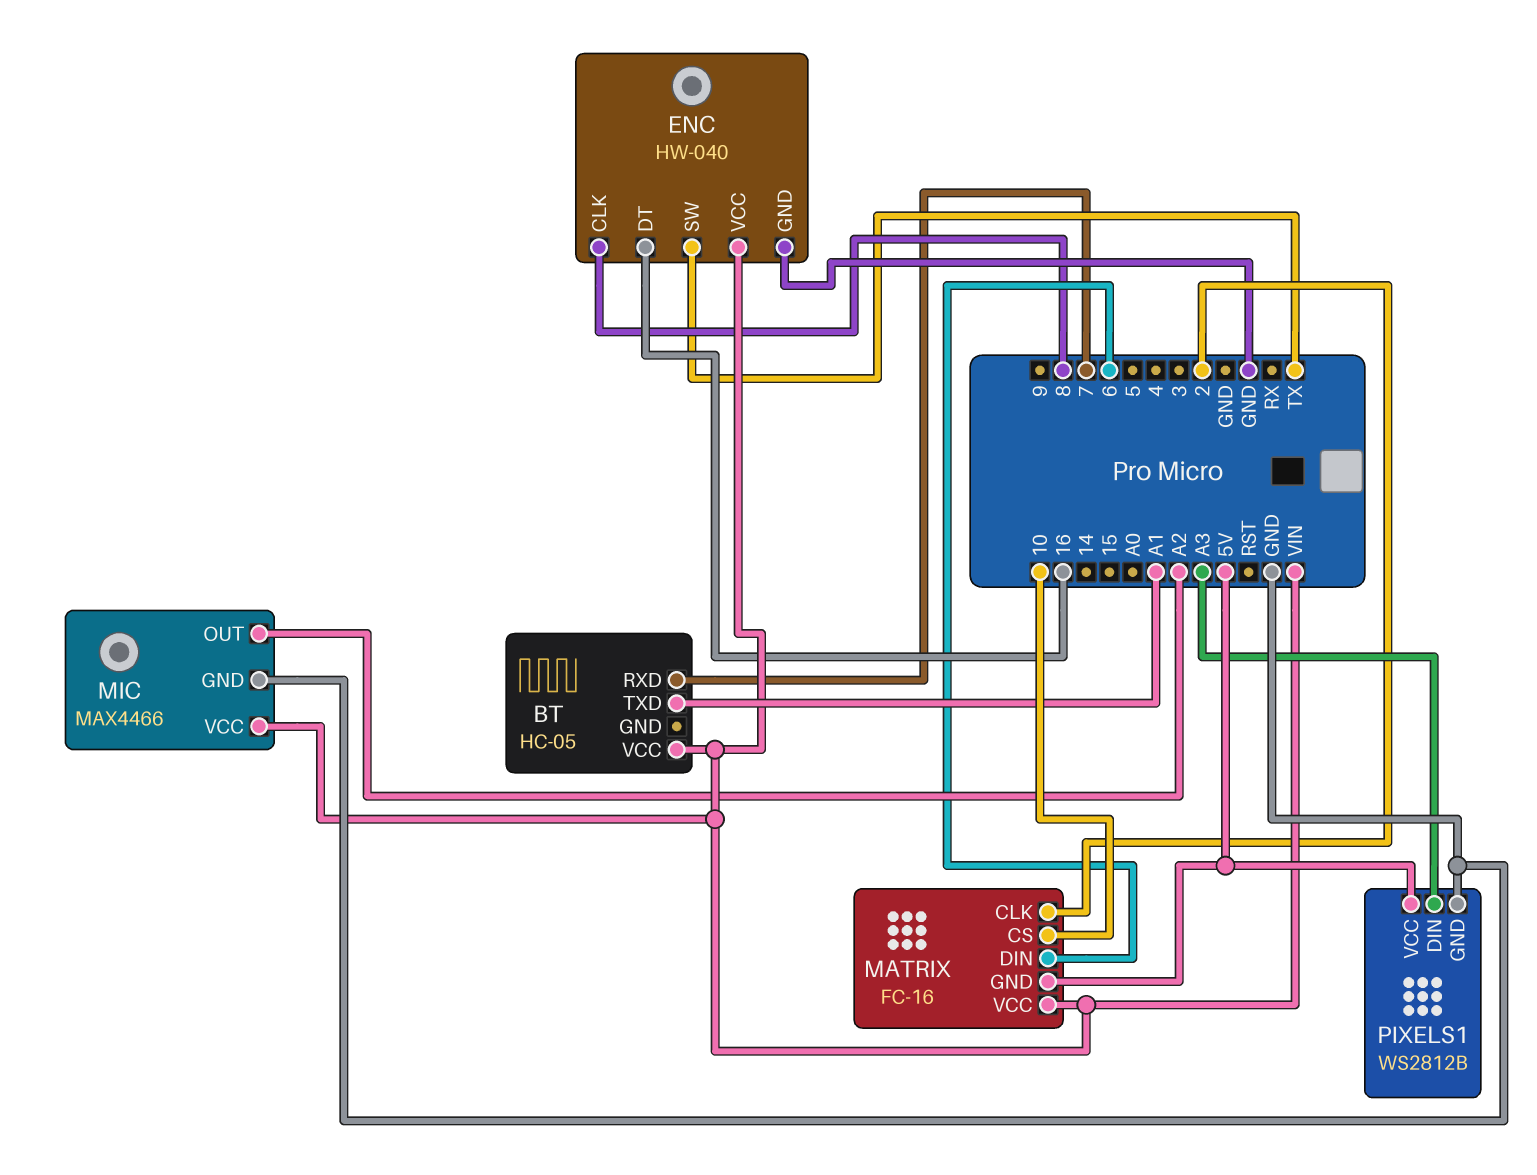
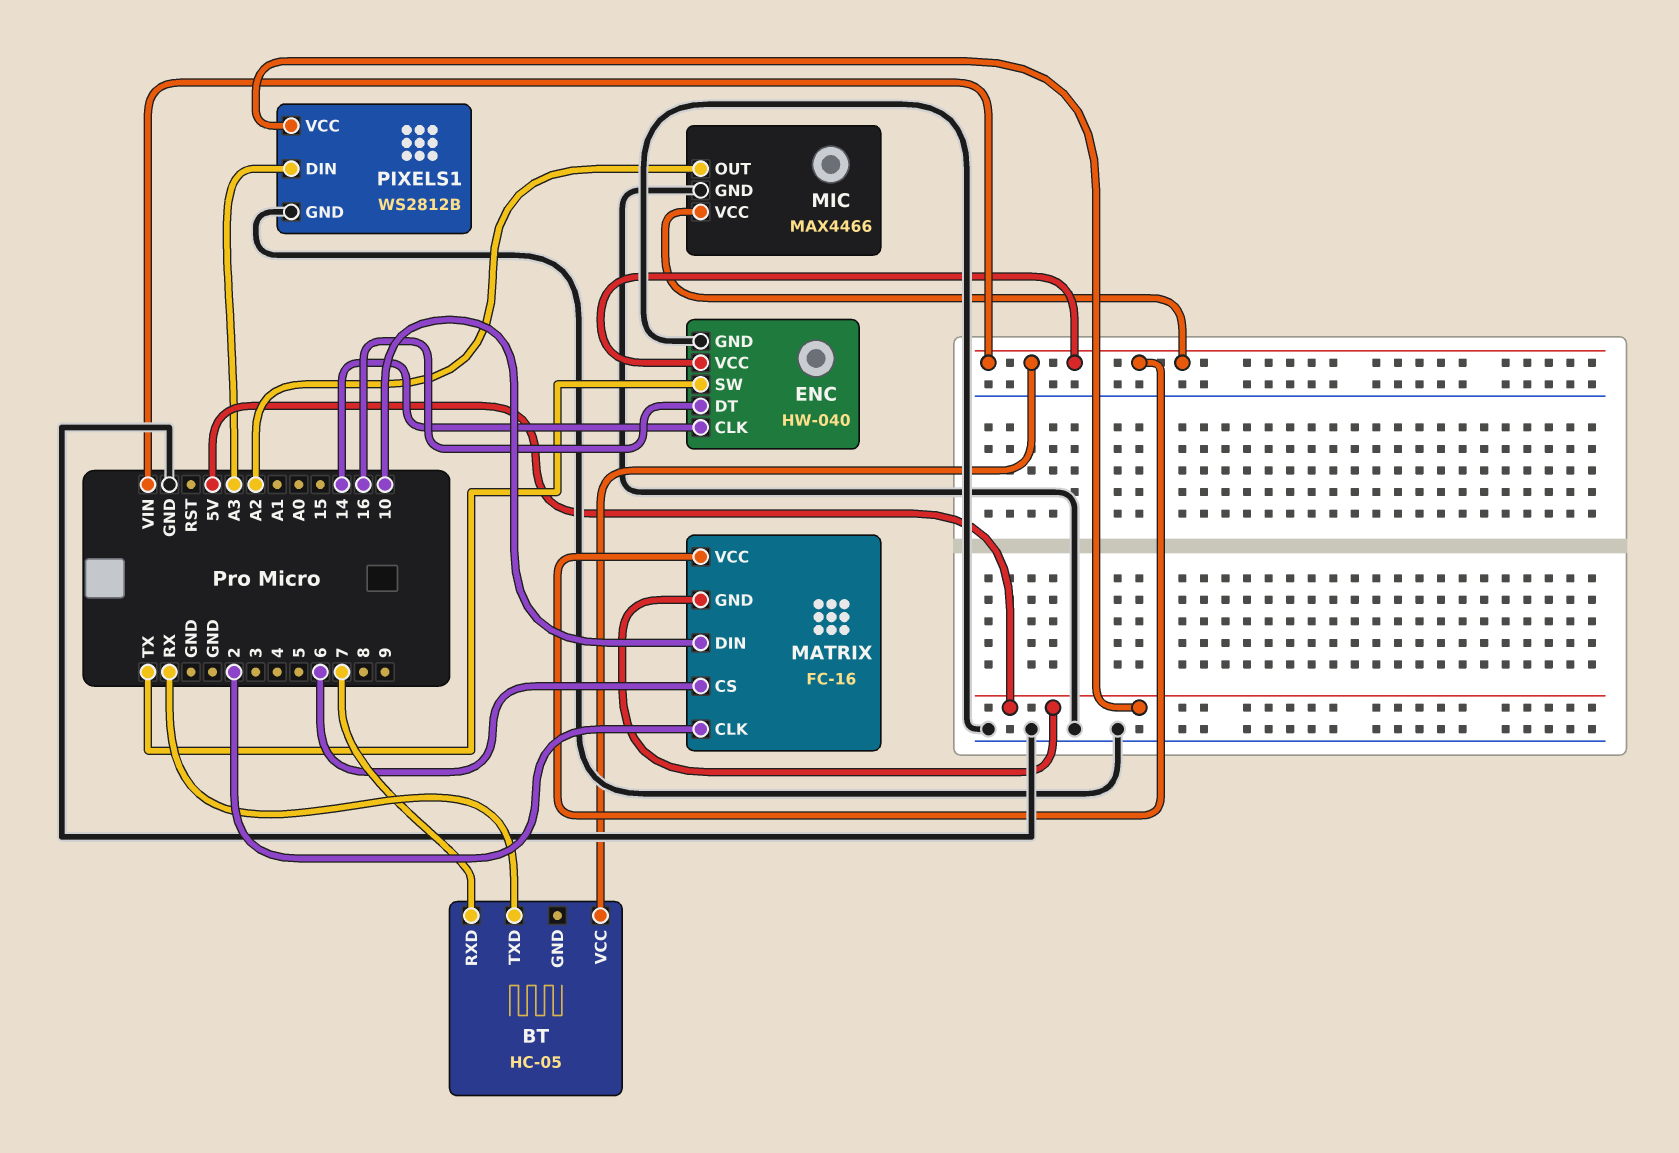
BT pin TXD: A1 -> RX
ENC pin CLK: 8 -> 14
MATRIX pin CS: 10 -> 6
MATRIX pin DIN: 6 -> 10

